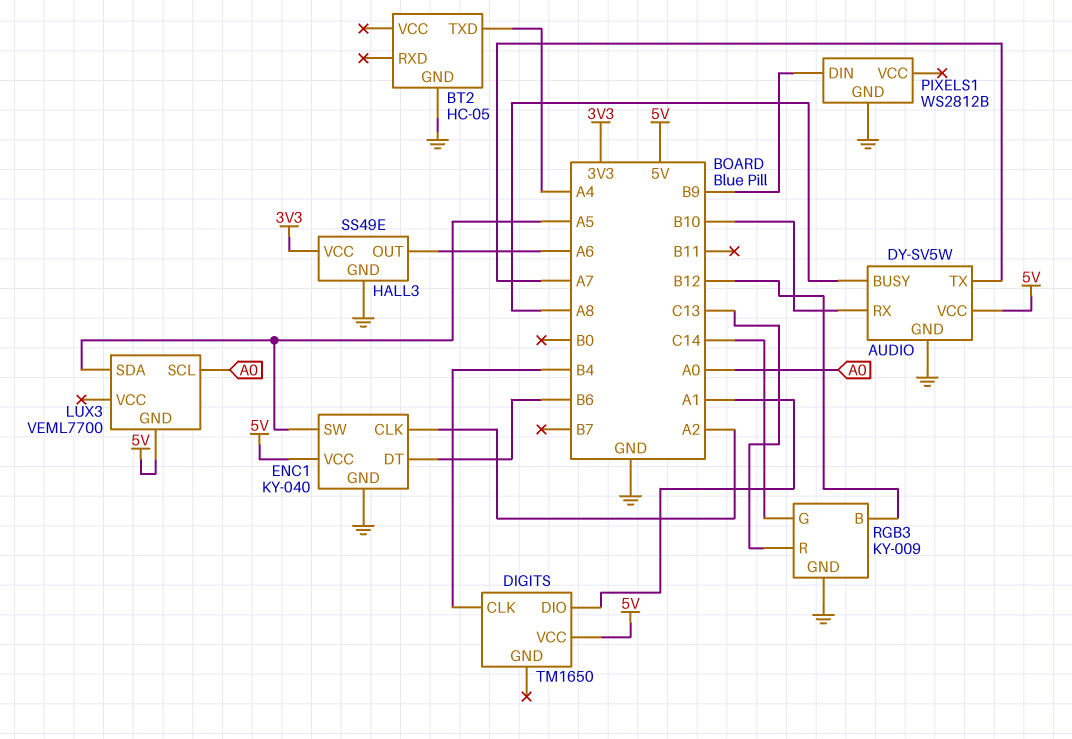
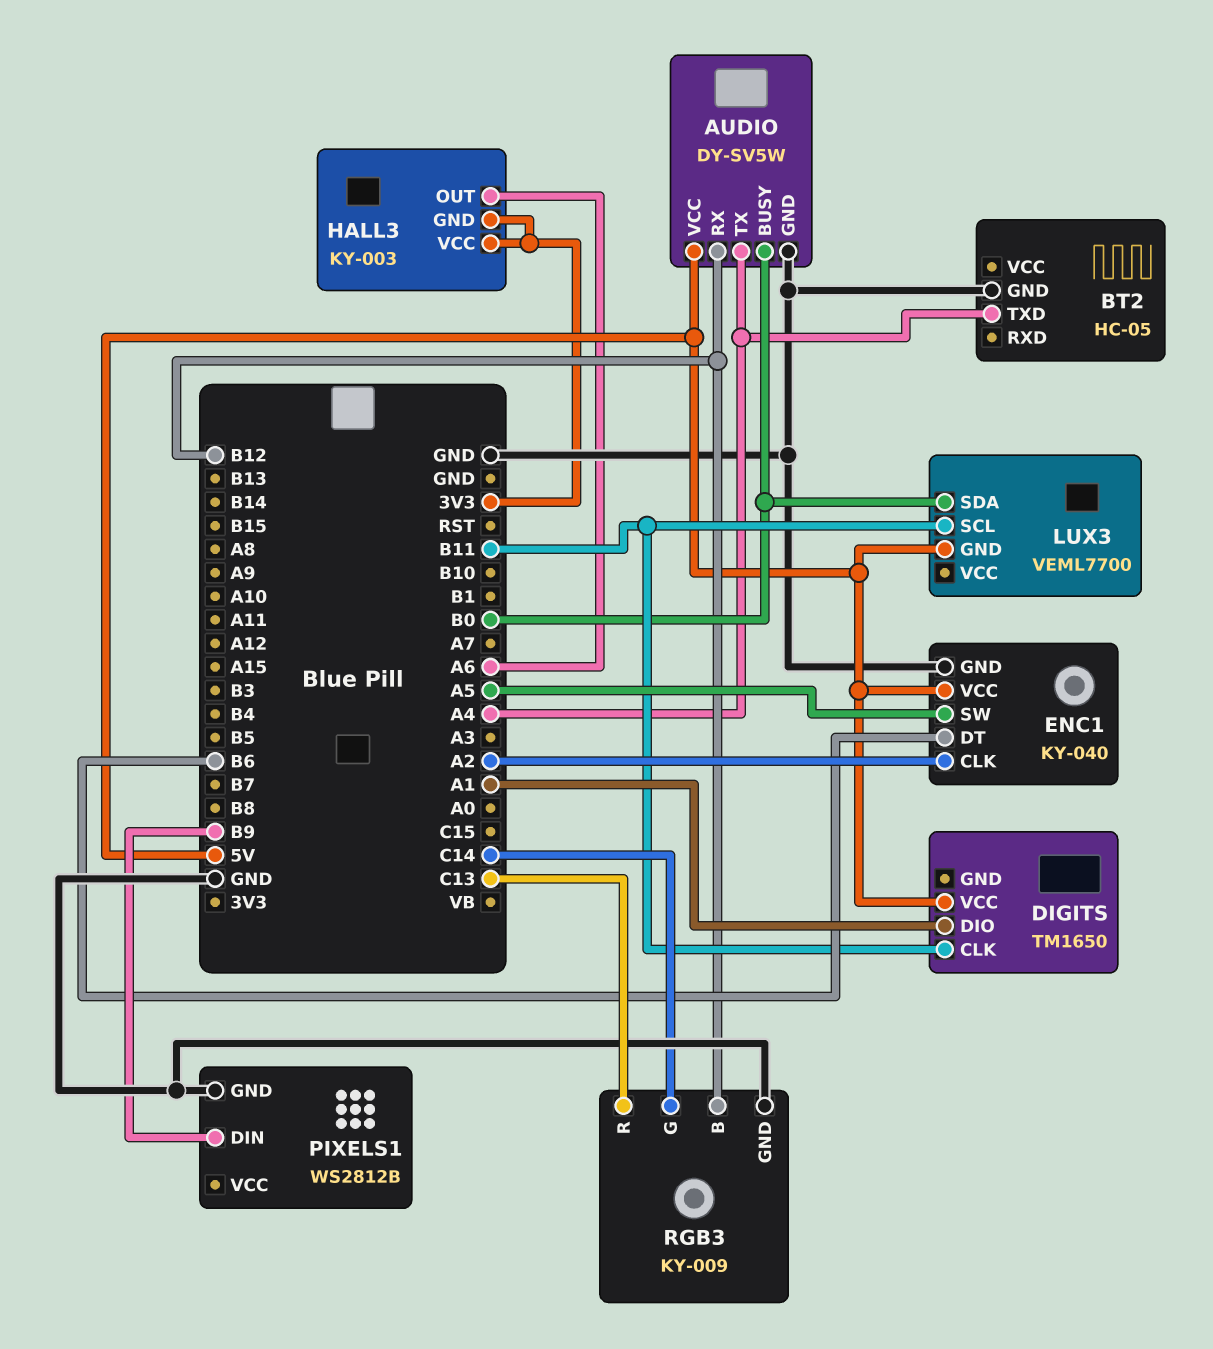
AUDIO pin BUSY: A8 -> B0
AUDIO pin RX: B10 -> B12
AUDIO pin TX: A7 -> A4
DIGITS pin CLK: B4 -> B11
HALL3: SS49E -> KY-003
HALL3 pin GND: GND -> 3V3
LUX3 pin SCL: A0 -> B11
LUX3 pin SDA: A5 -> B0

